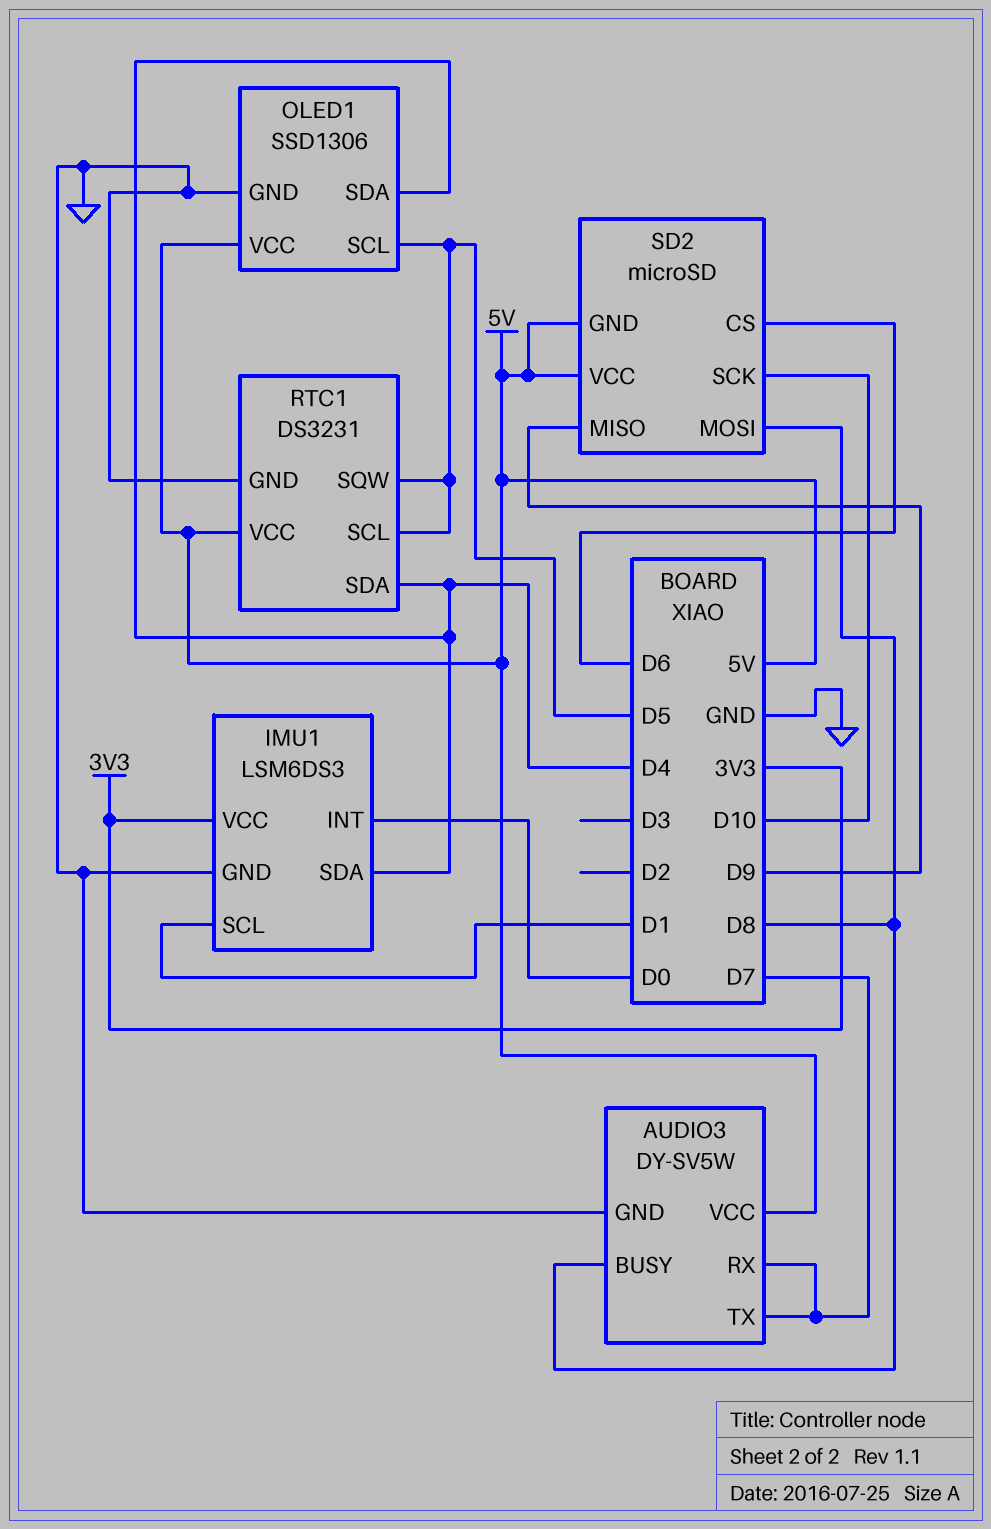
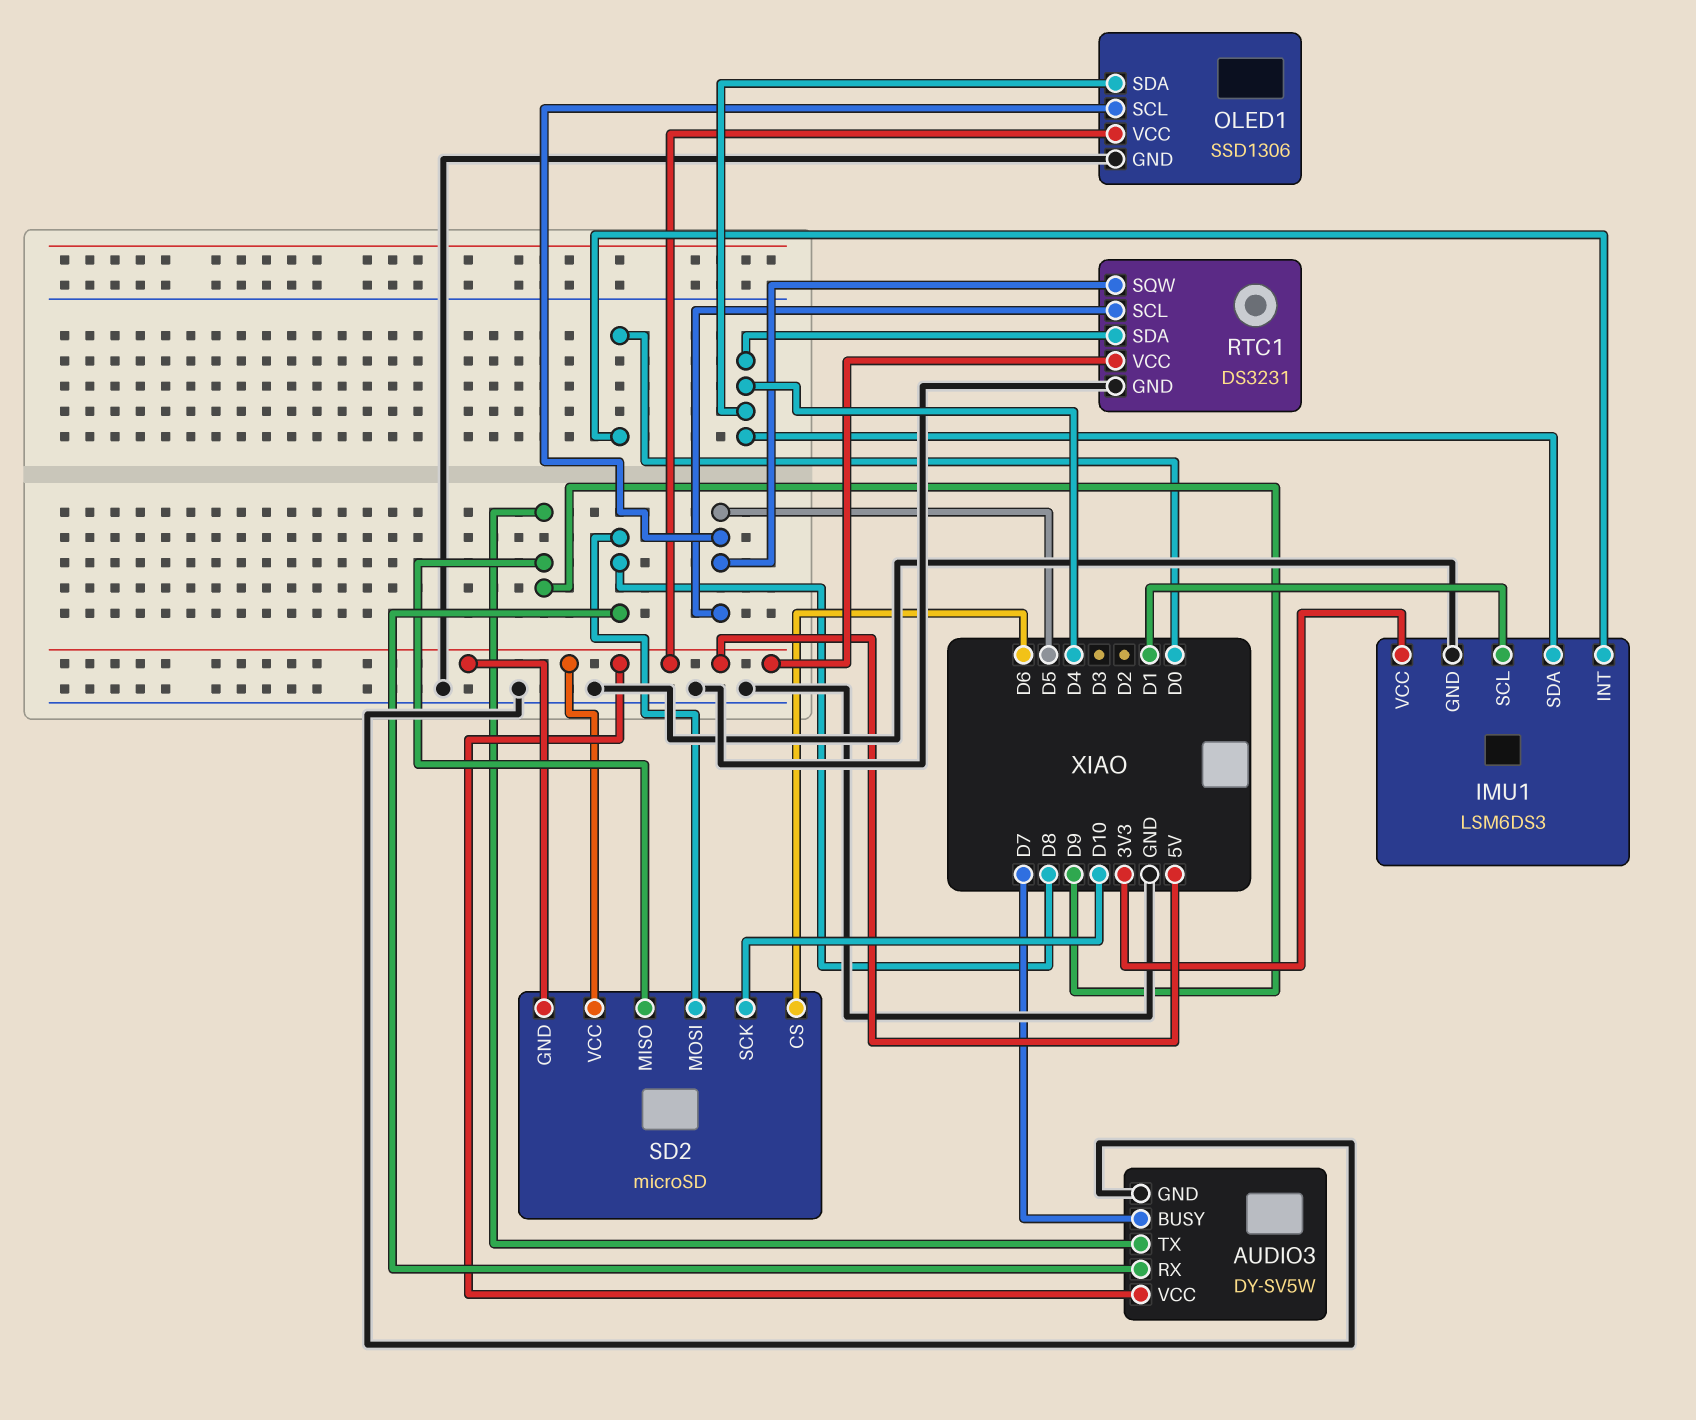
AUDIO3 pin BUSY: D8 -> D7
AUDIO3 pin RX: D7 -> D8
AUDIO3 pin TX: D7 -> D9

